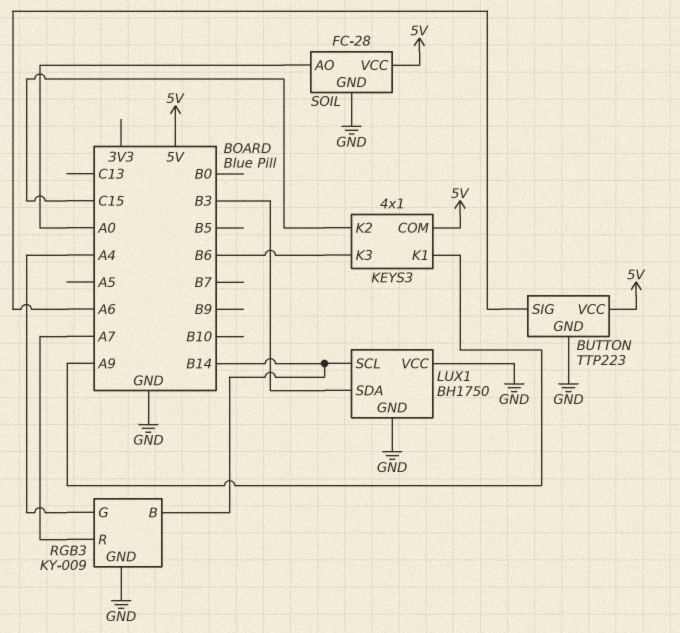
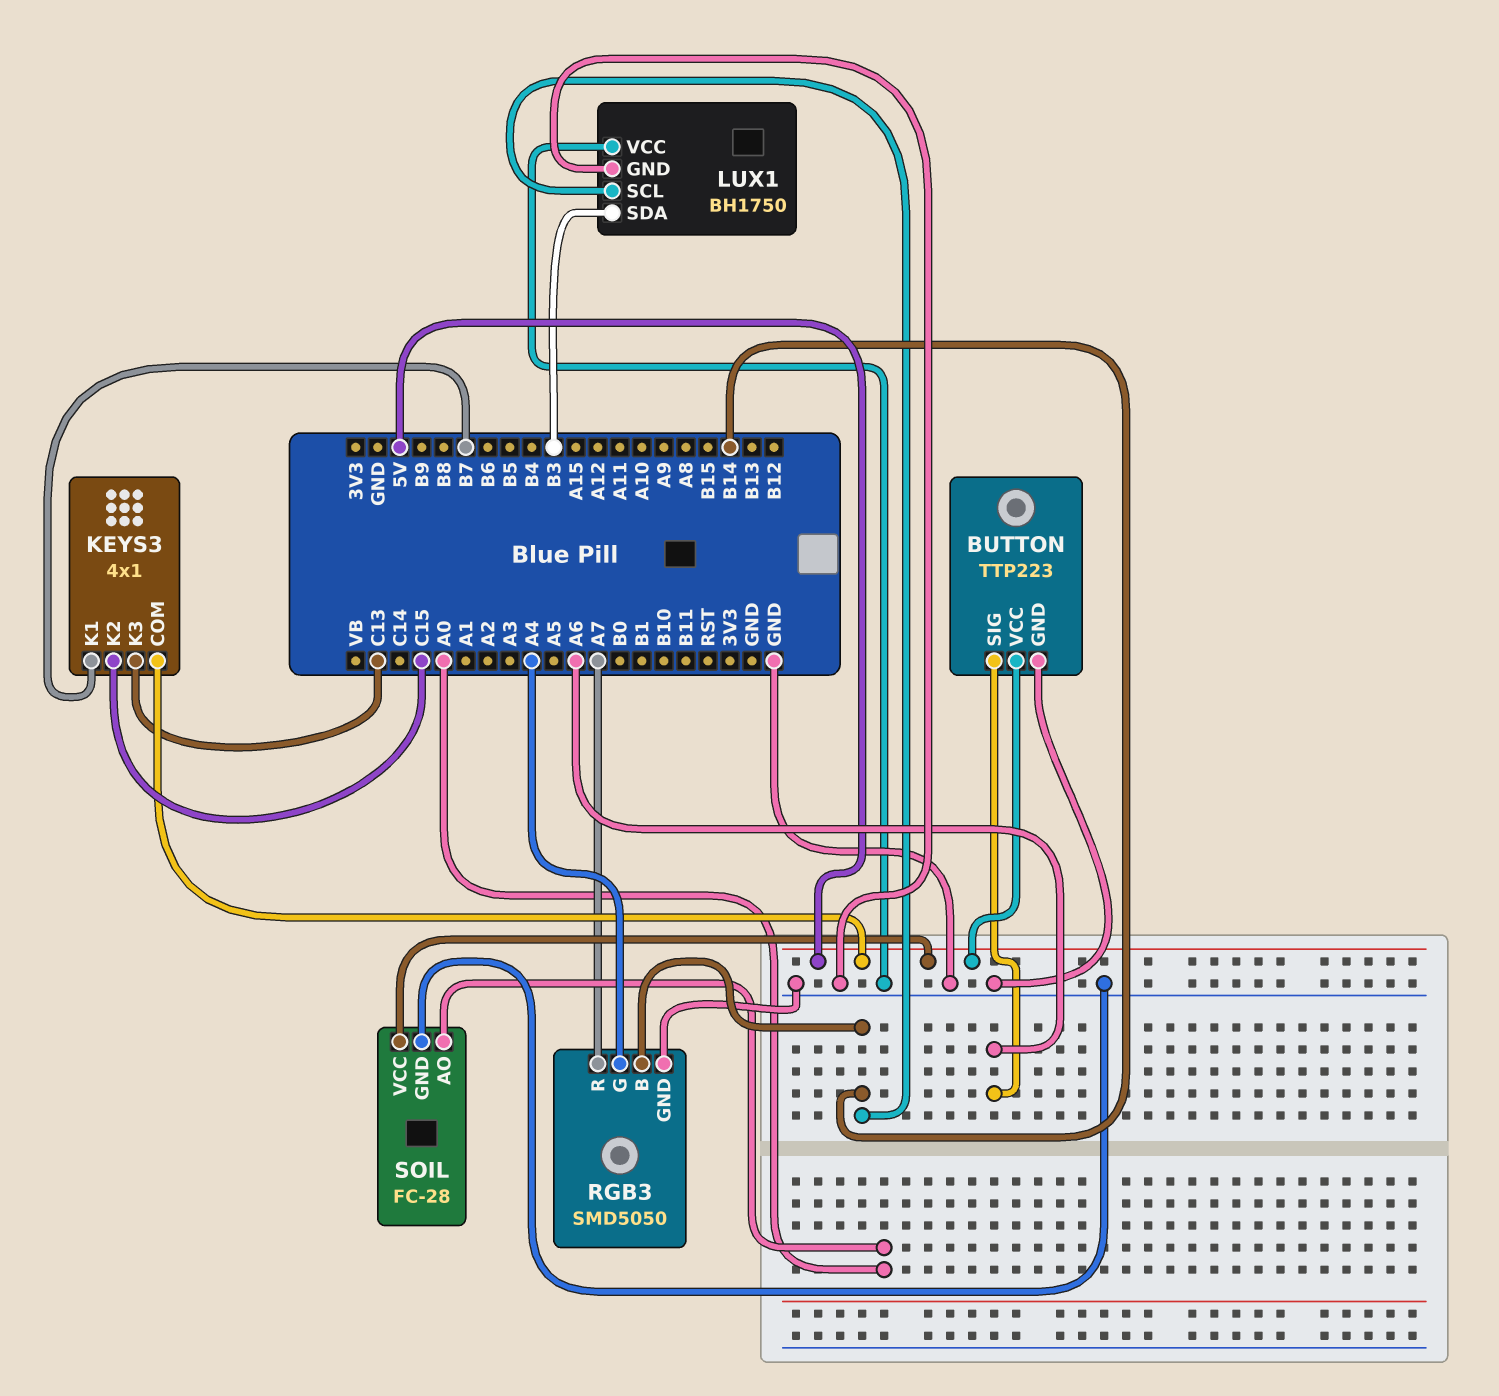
KEYS3 pin K1: A9 -> B7
KEYS3 pin K3: B6 -> C13
RGB3: KY-009 -> SMD5050

